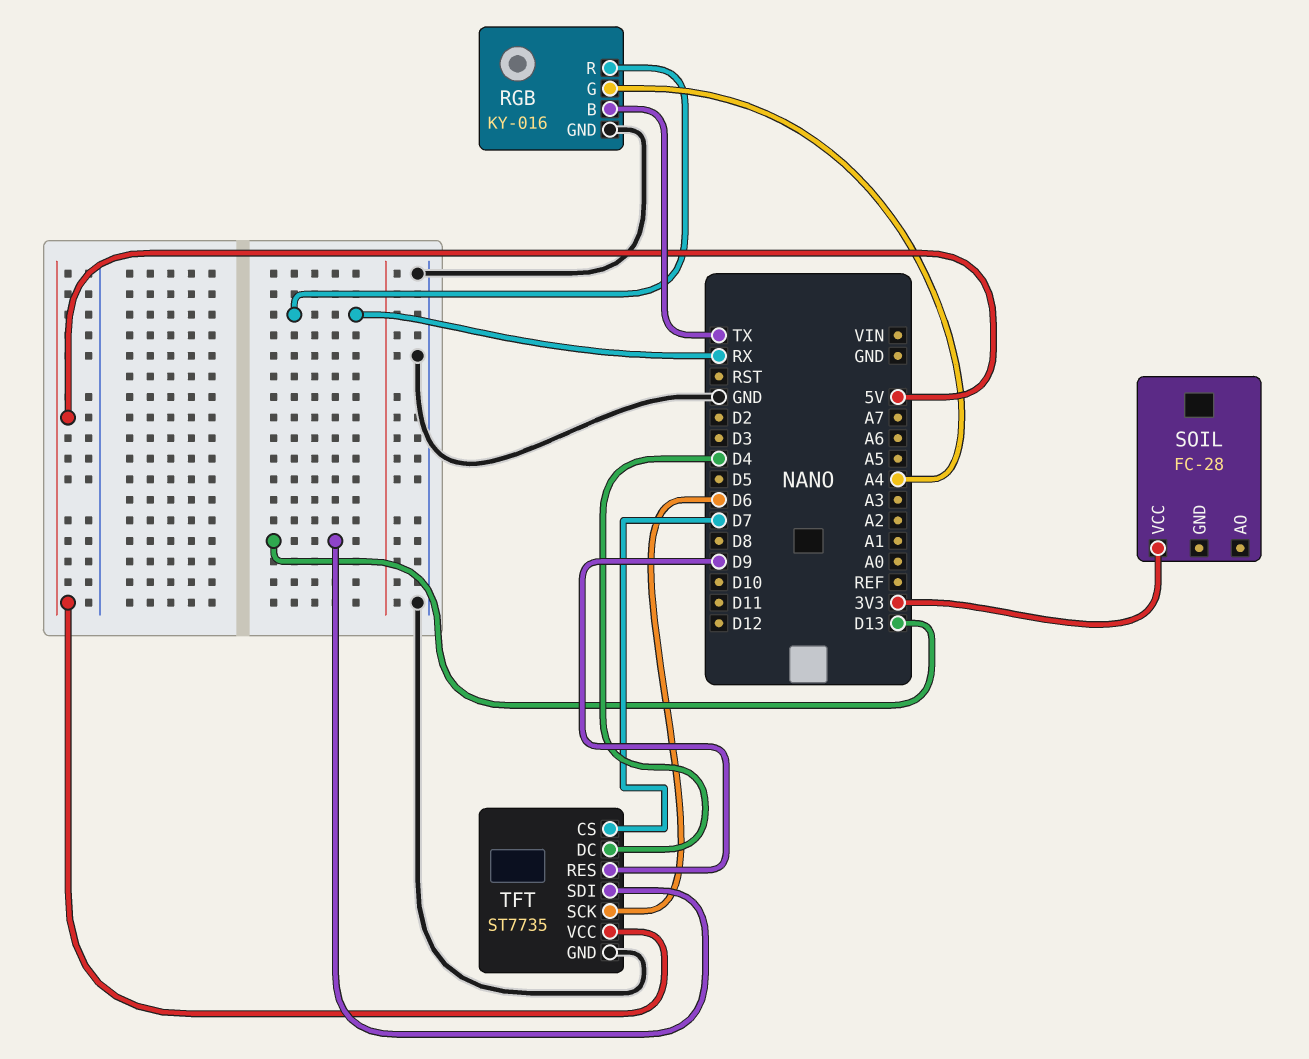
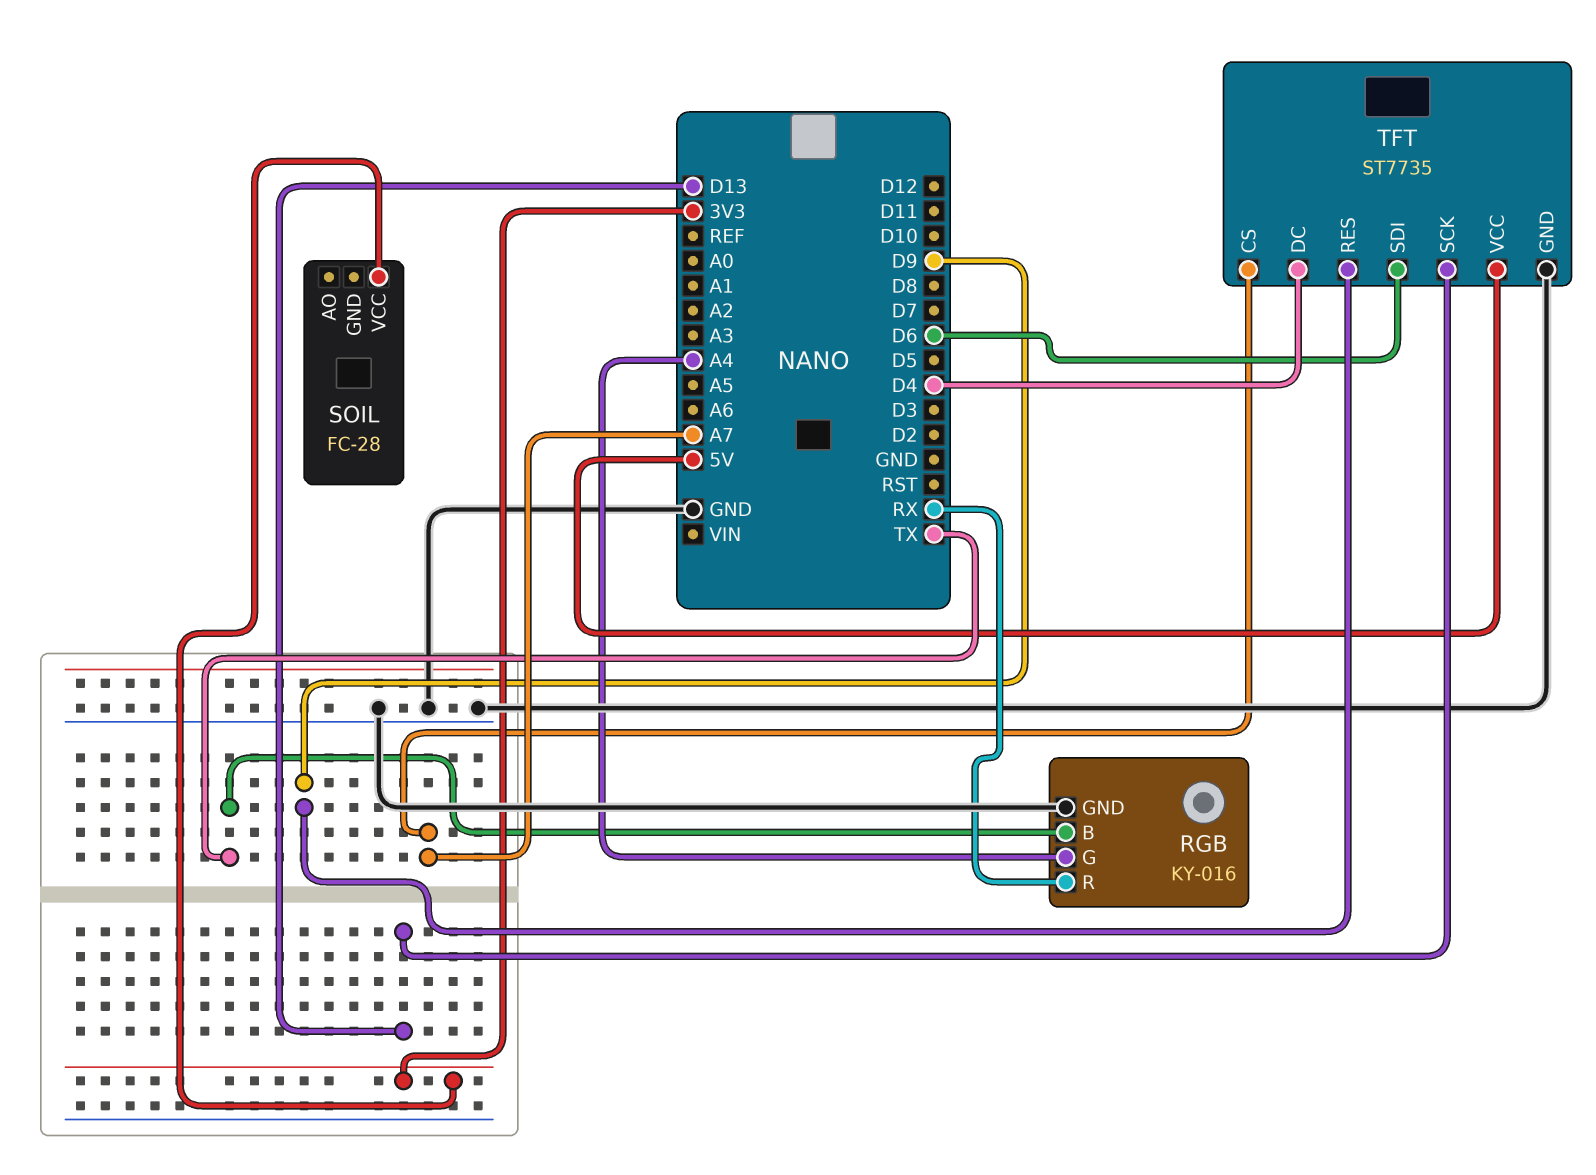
TFT pin CS: D7 -> A7
TFT pin SCK: D6 -> D13
TFT pin SDI: D13 -> D6

